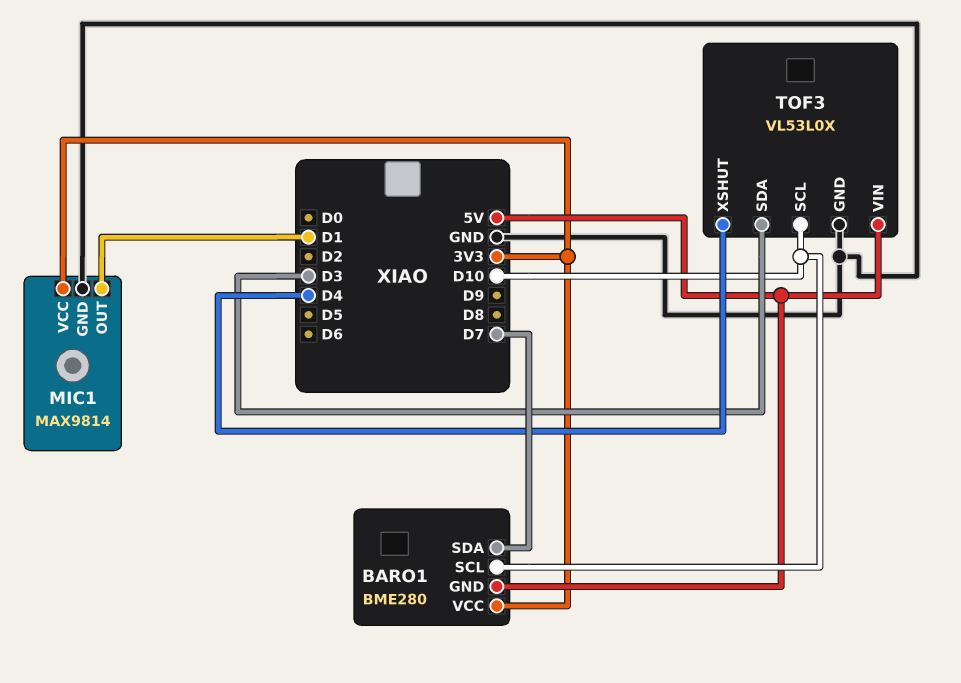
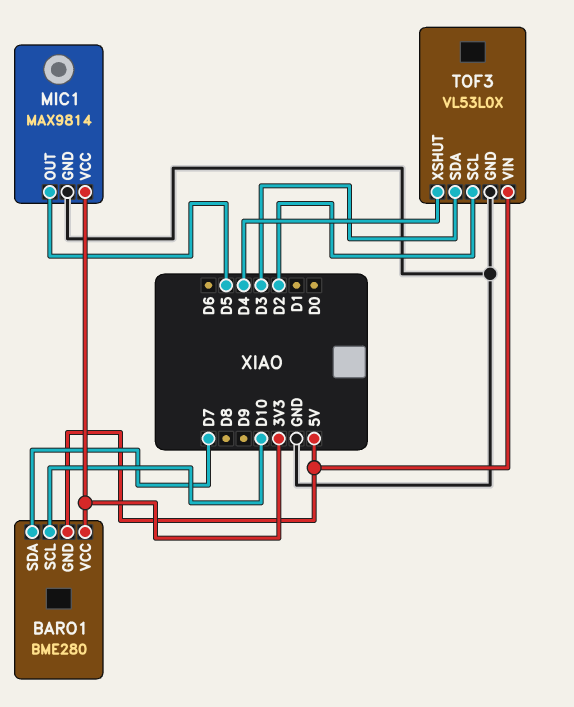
MIC1 pin OUT: D1 -> D5
TOF3 pin SCL: D10 -> D2

